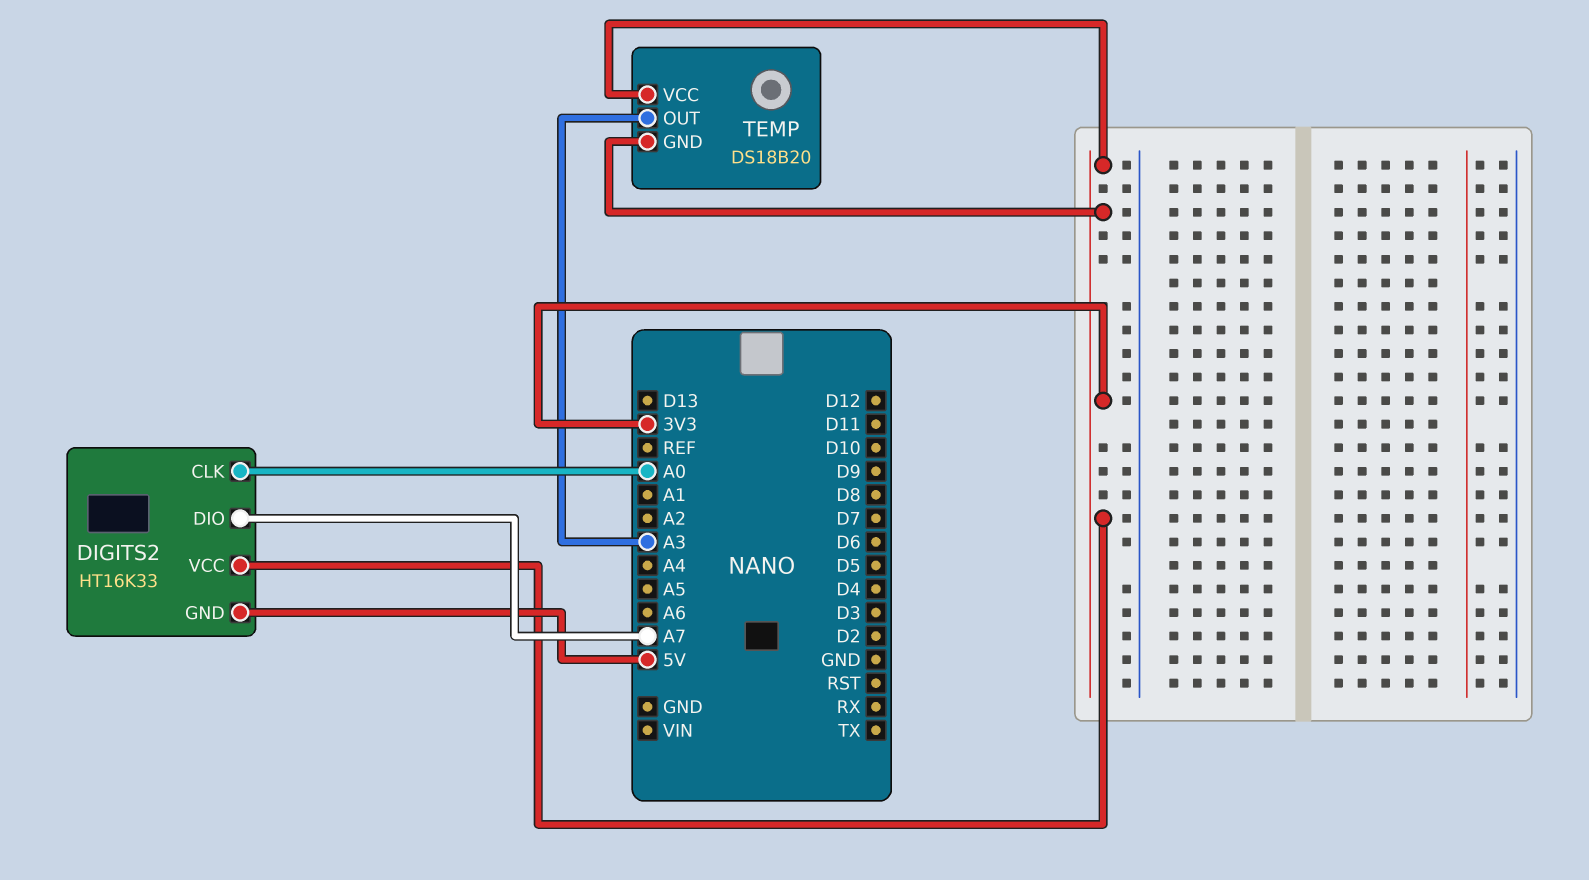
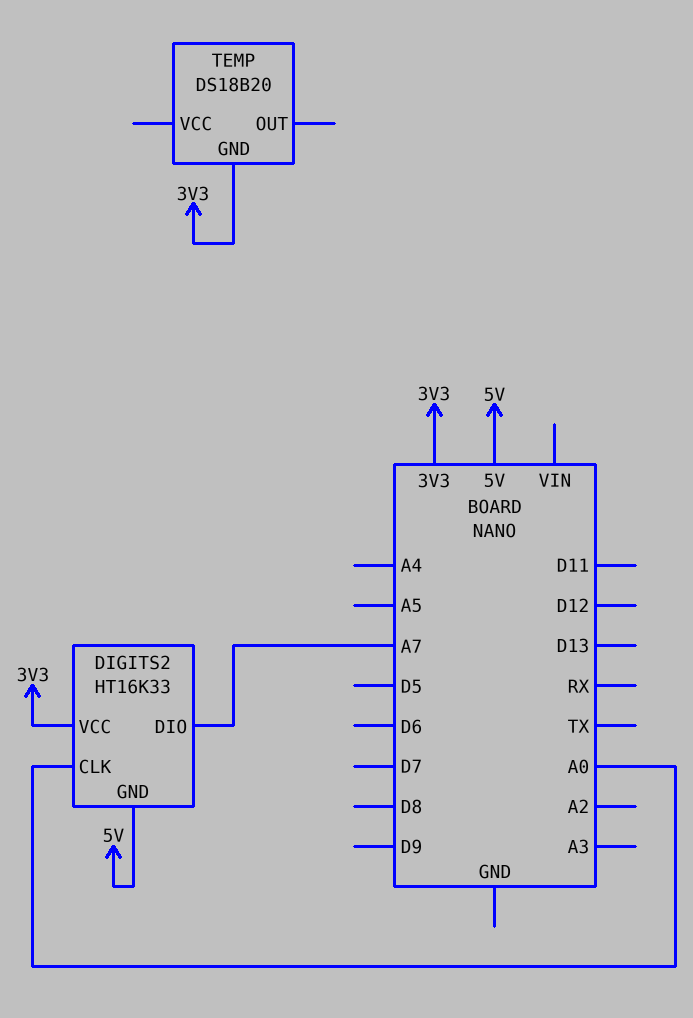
TEMP pin OUT: A3 -> none
TEMP pin VCC: 3V3 -> none

